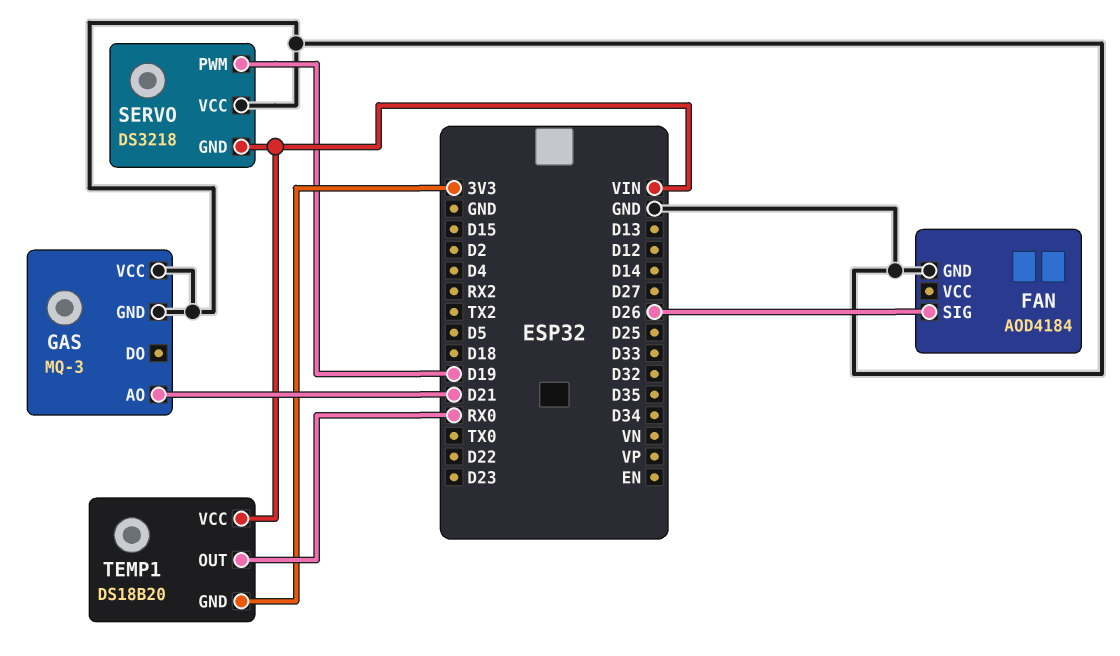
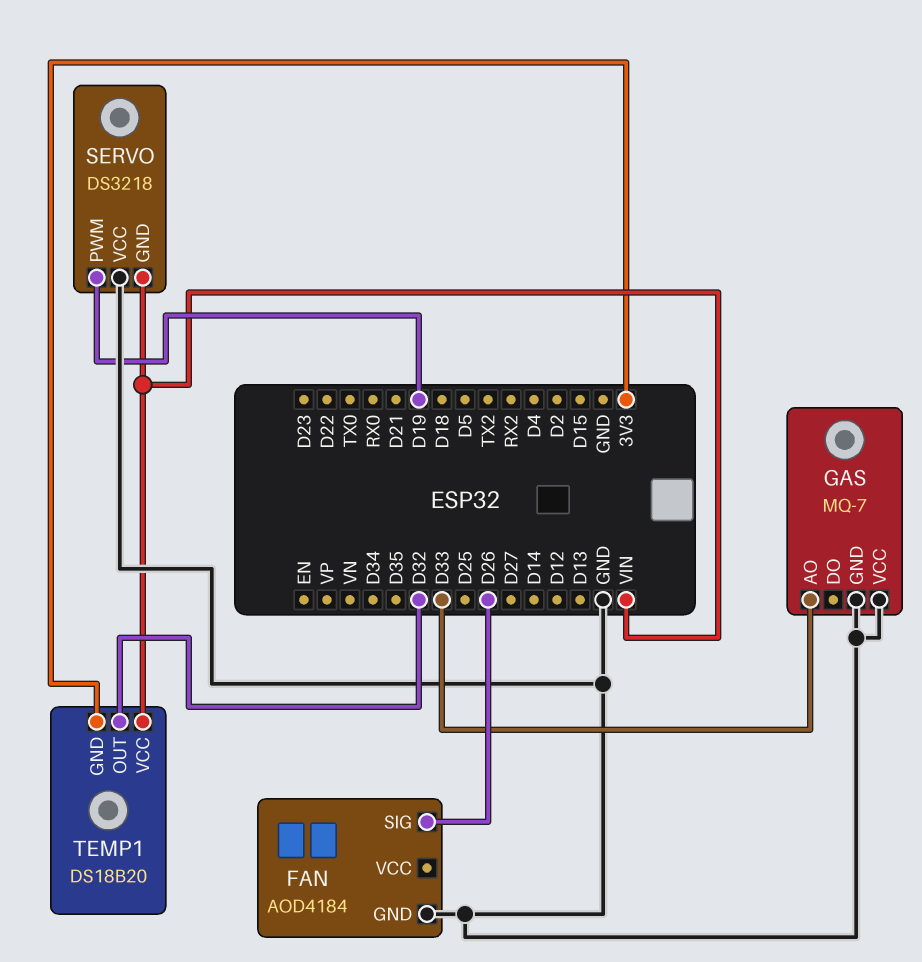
GAS: MQ-3 -> MQ-7
GAS pin AO: D21 -> D33
TEMP1 pin OUT: RX0 -> D32

